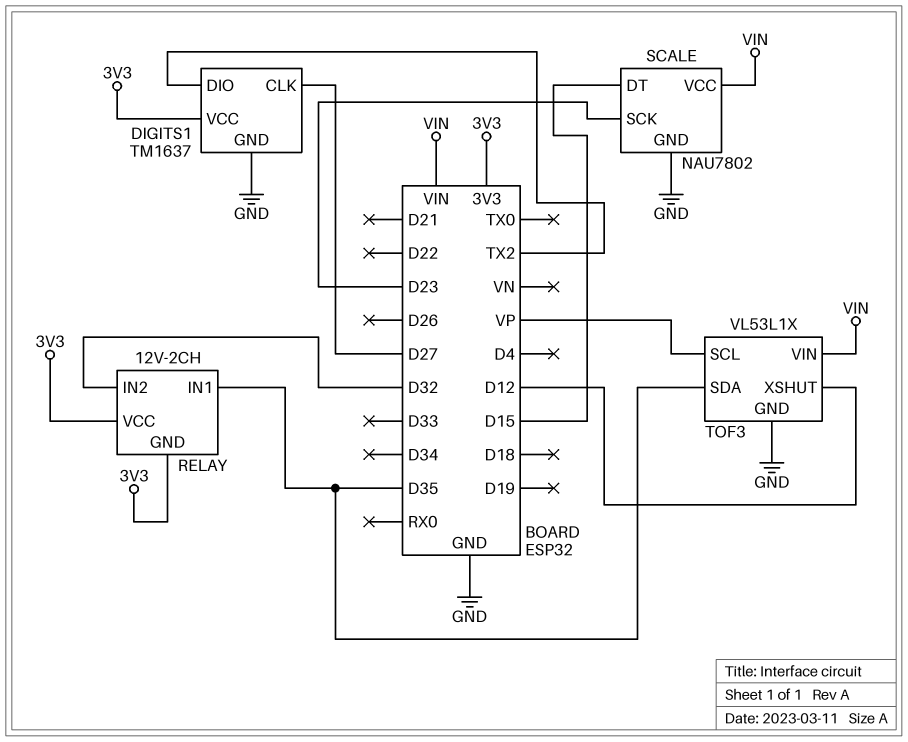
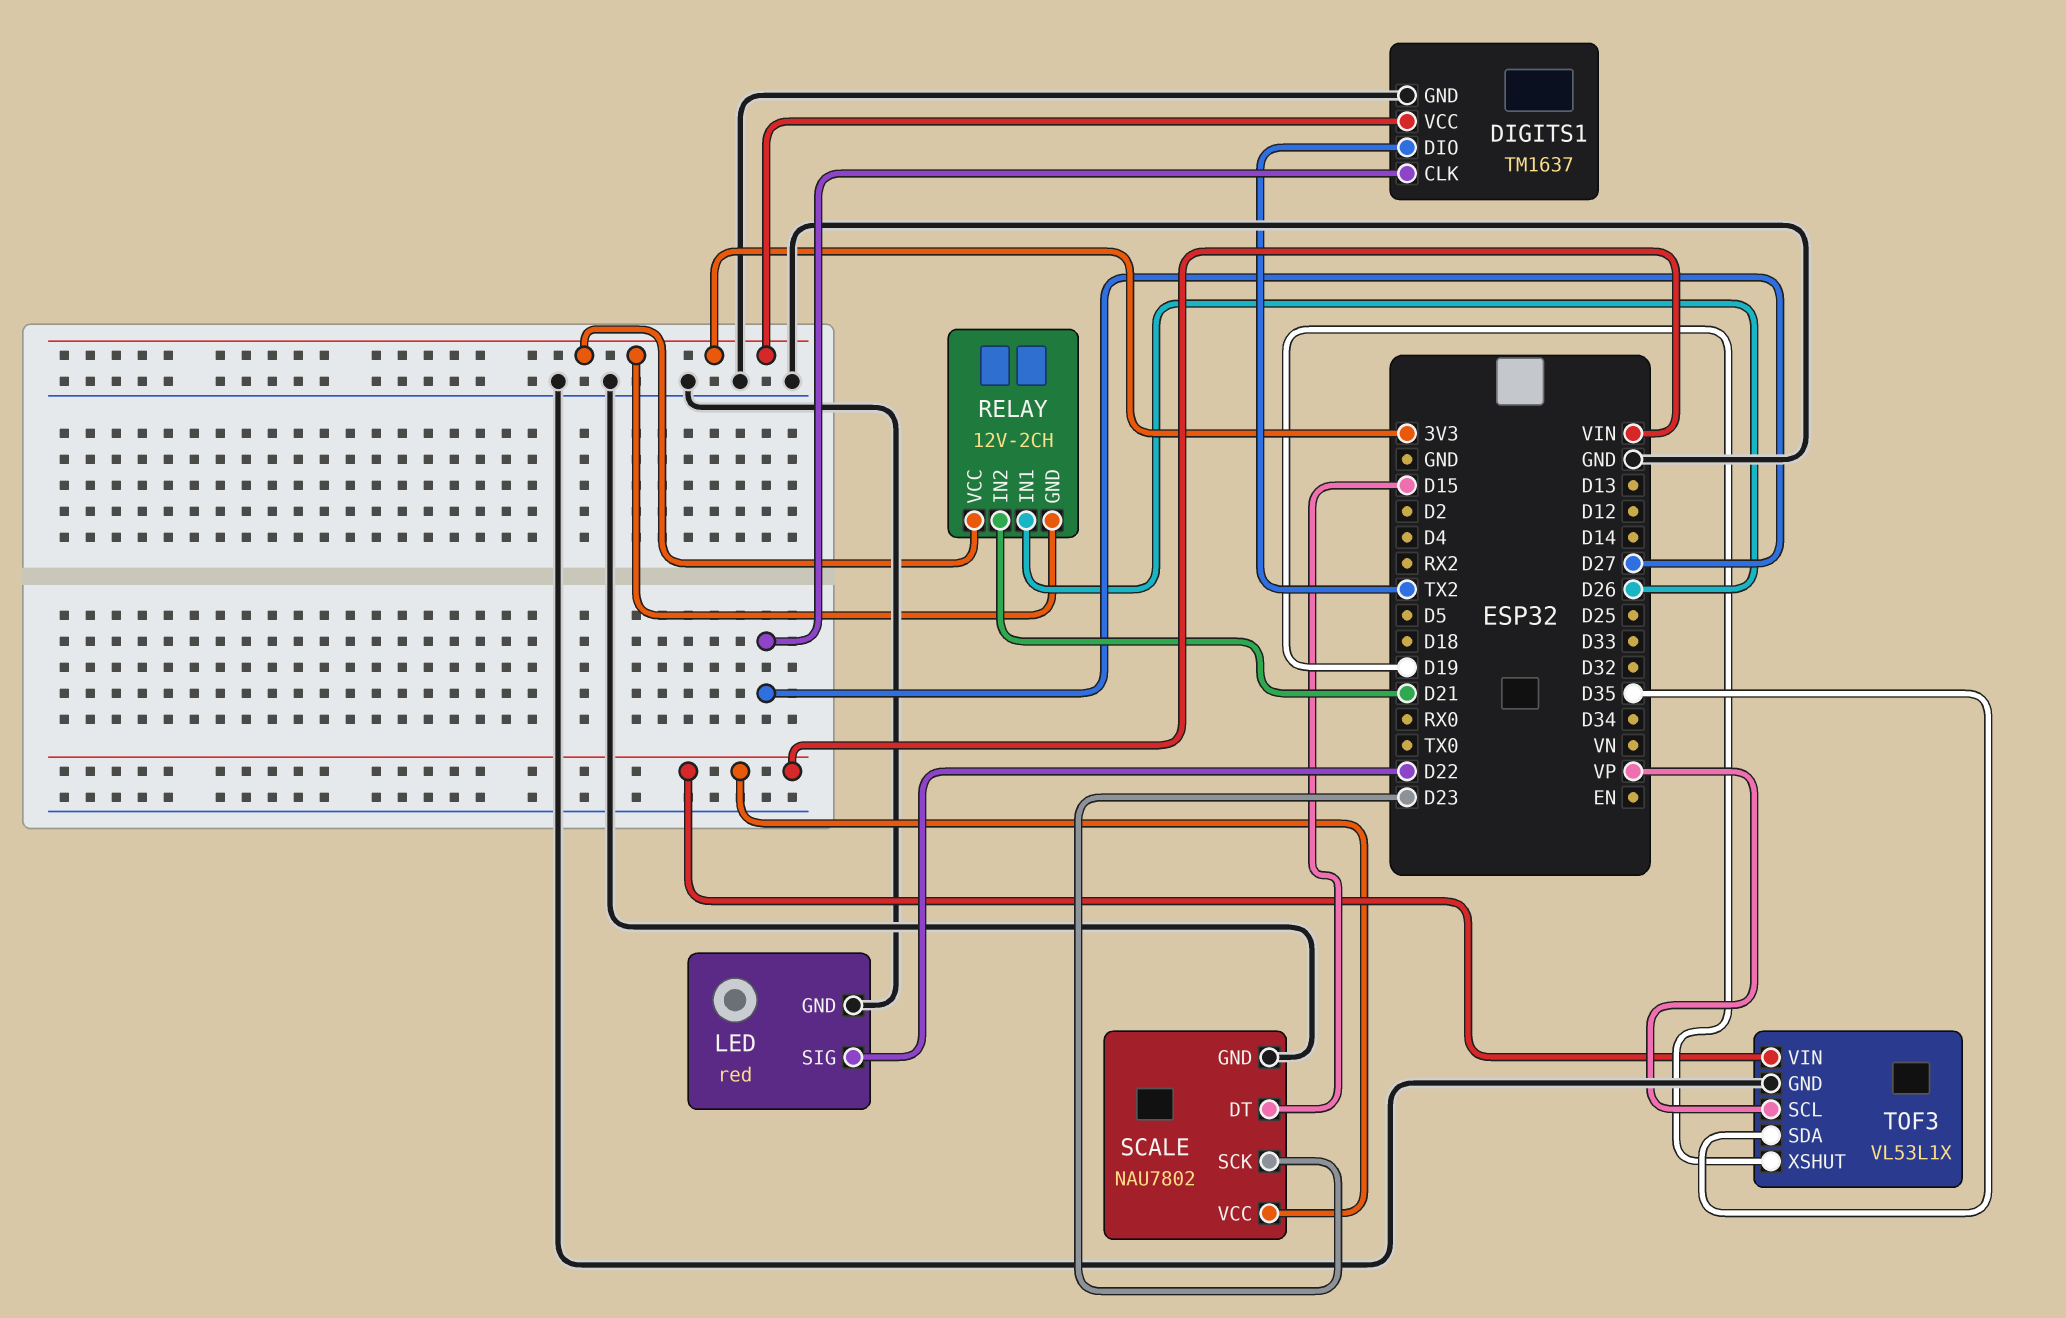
LED: none -> red
LED pin GND: none -> GND
LED pin SIG: none -> D22
RELAY pin IN1: D35 -> D26
RELAY pin IN2: D32 -> D21
TOF3 pin XSHUT: D12 -> D19

